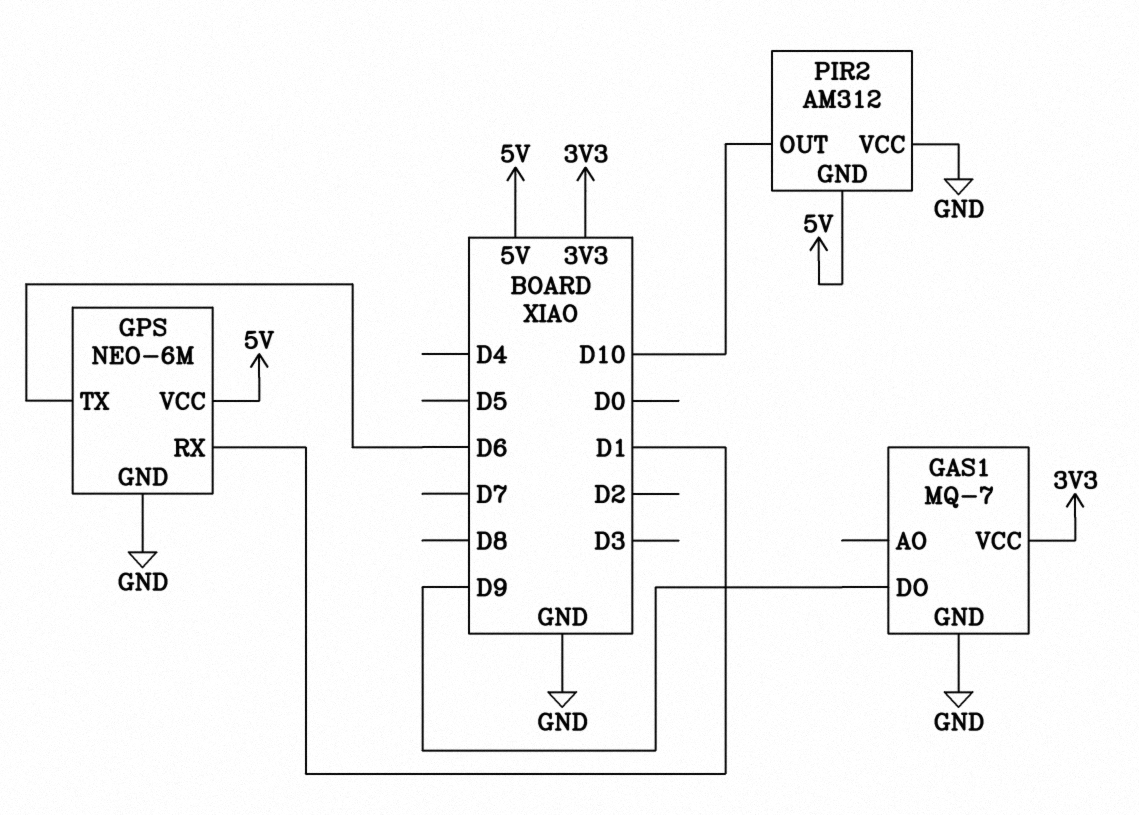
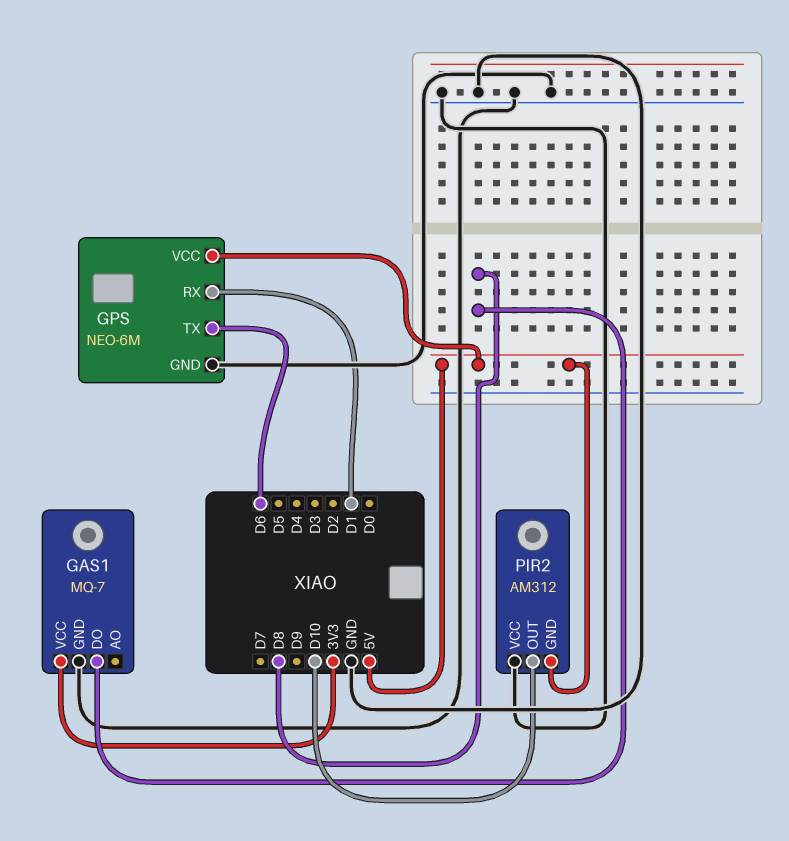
GAS1 pin DO: D9 -> D8

